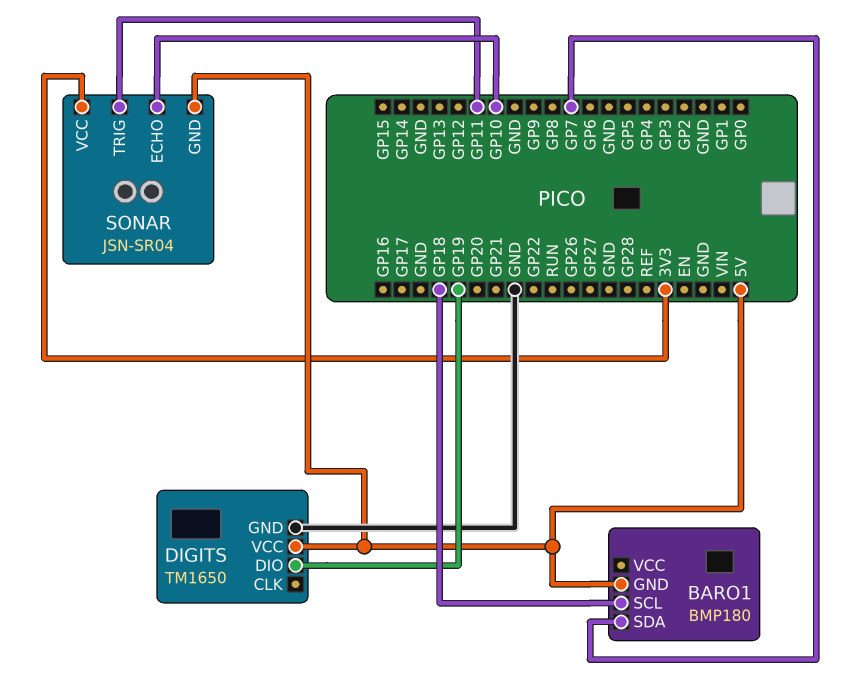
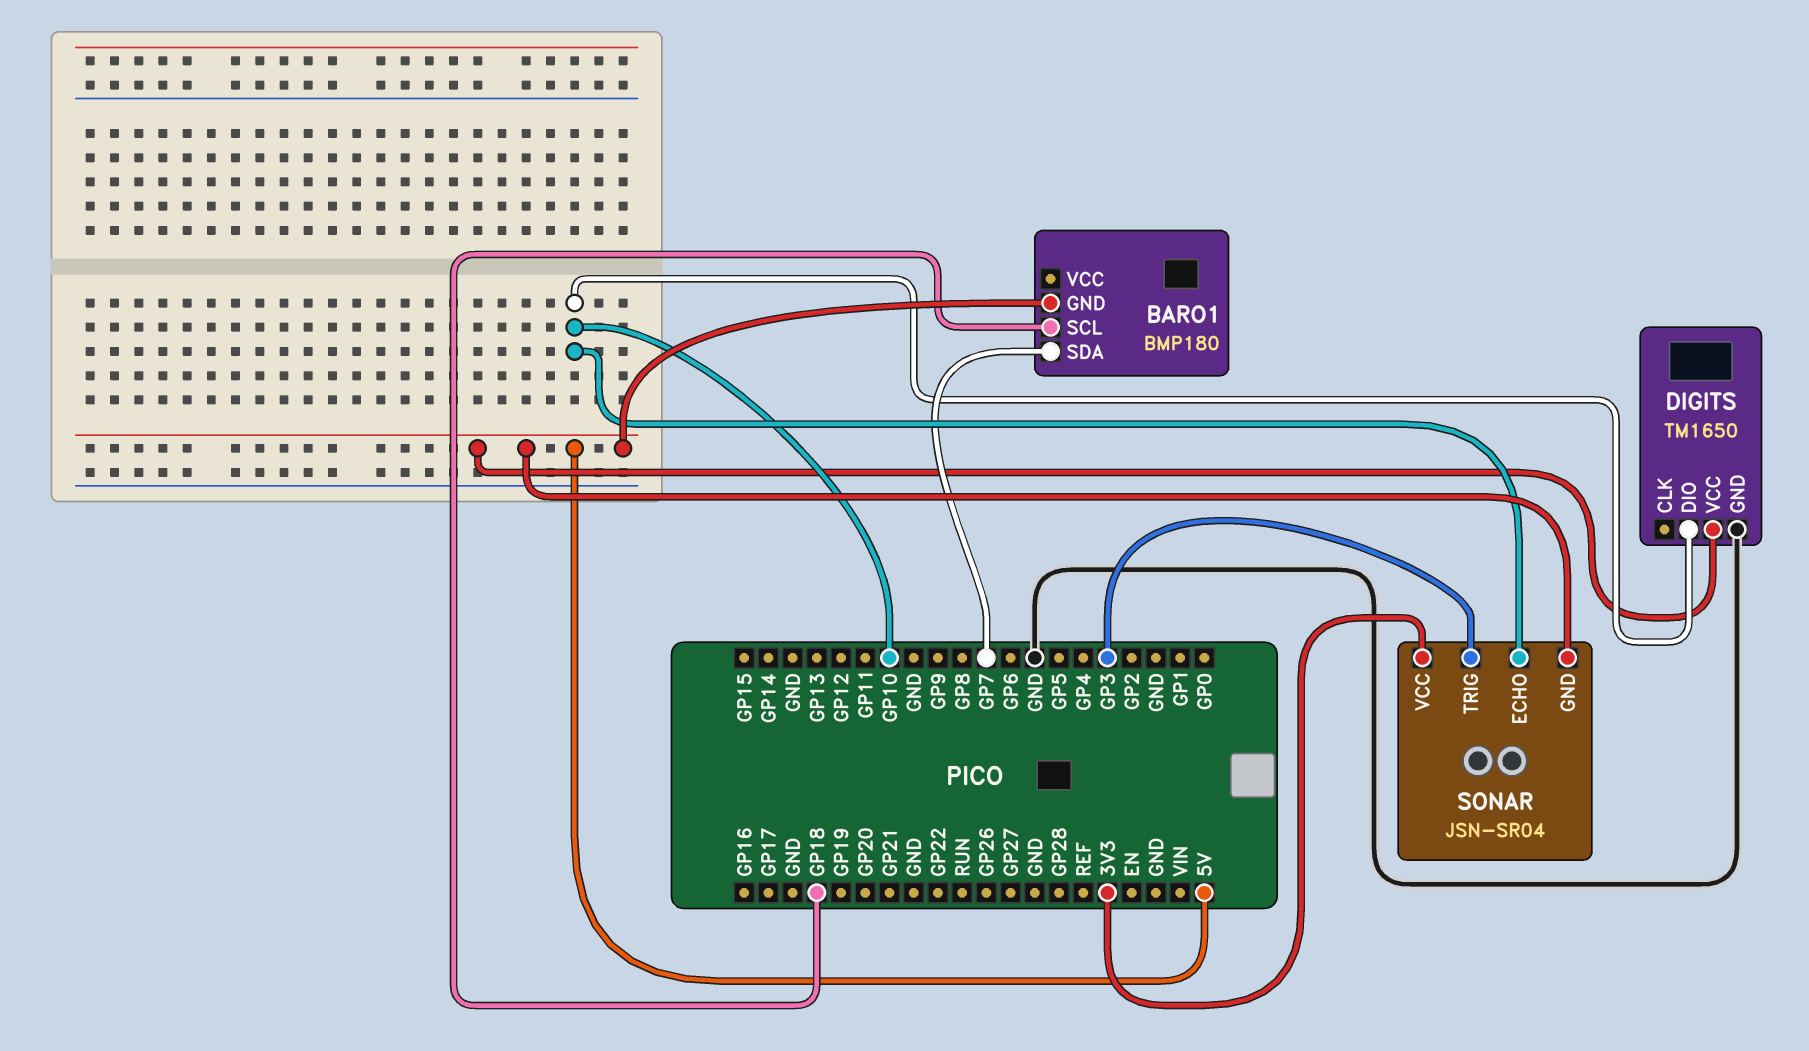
DIGITS pin DIO: GP19 -> GP10
SONAR pin TRIG: GP11 -> GP3

